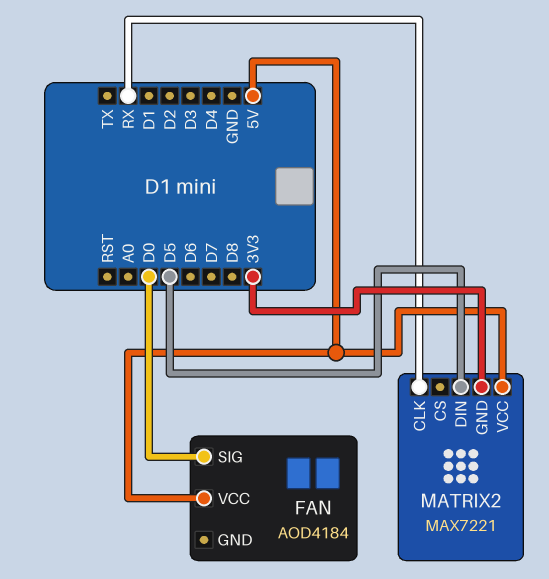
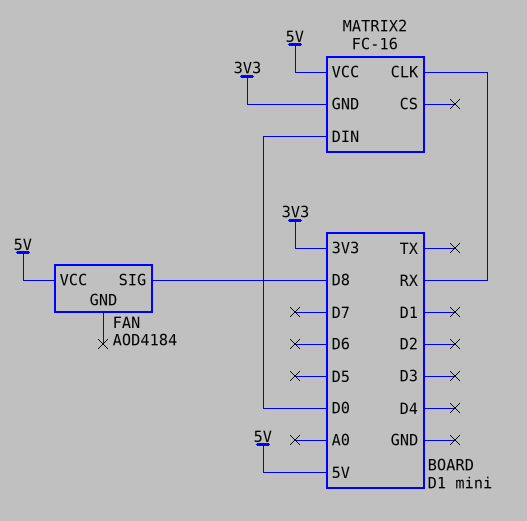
FAN pin SIG: D0 -> D8
MATRIX2: MAX7221 -> FC-16
MATRIX2 pin DIN: D5 -> D0

